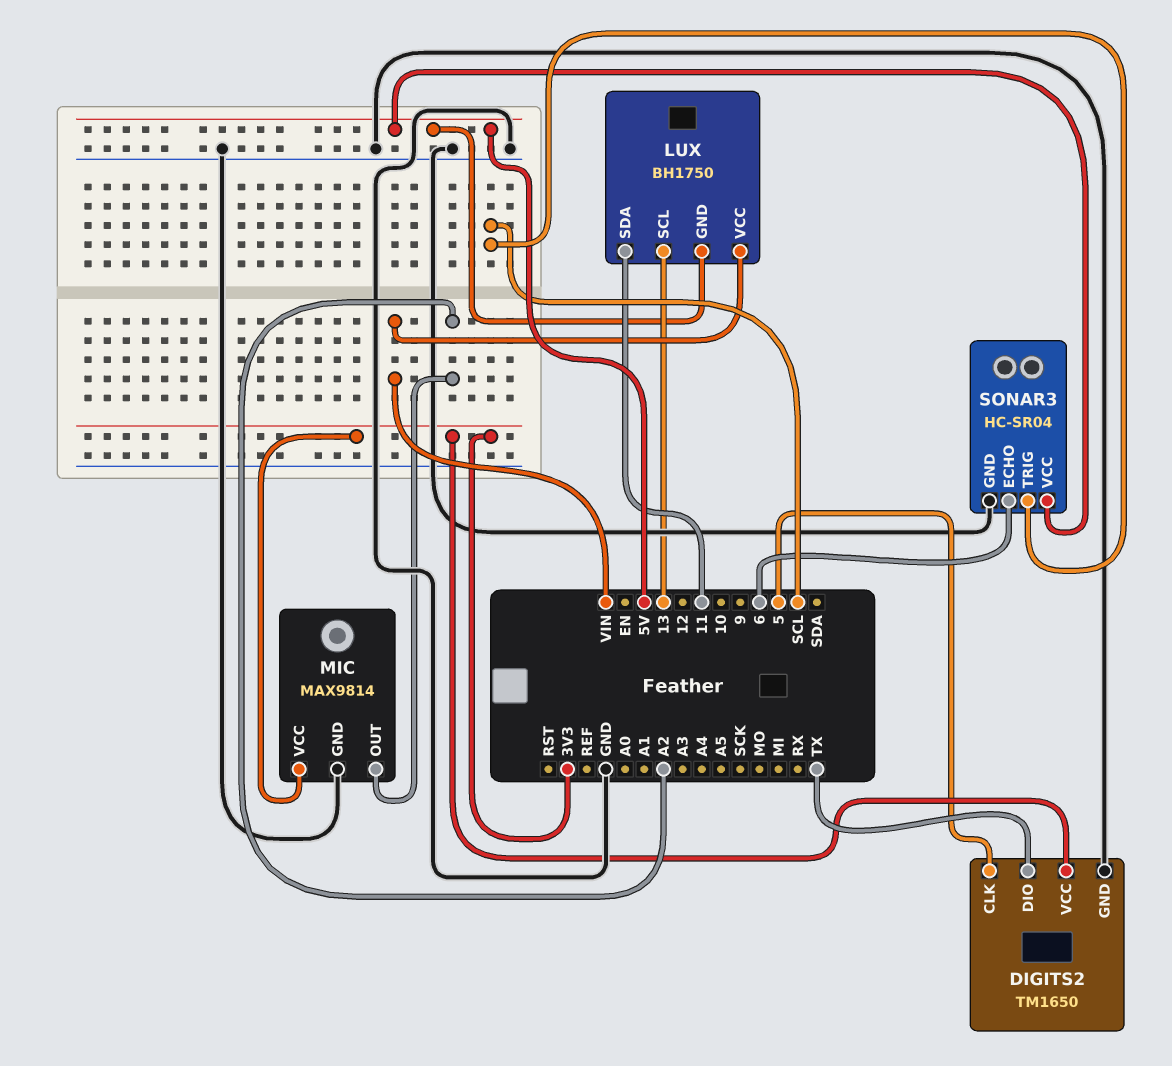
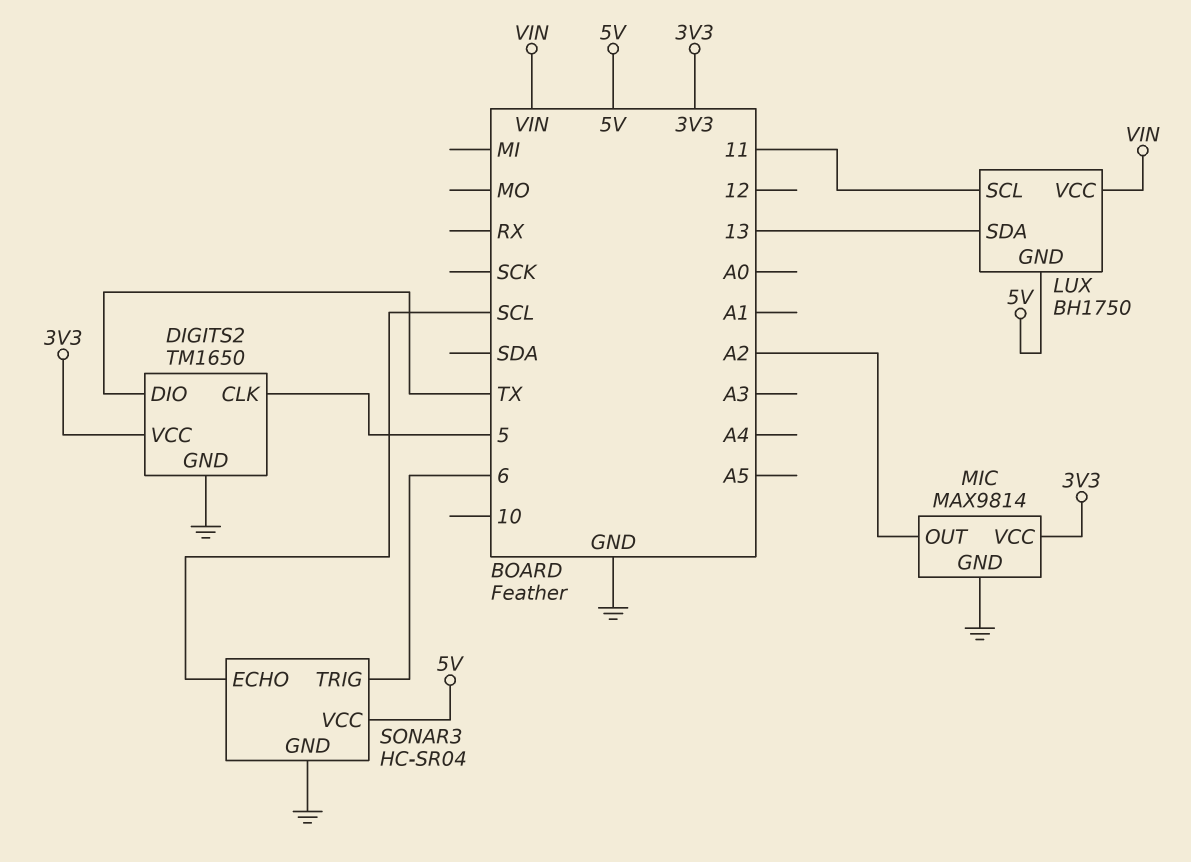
LUX pin SCL: 13 -> 11
LUX pin SDA: 11 -> 13
SONAR3 pin ECHO: 6 -> SCL
SONAR3 pin TRIG: SCL -> 6

